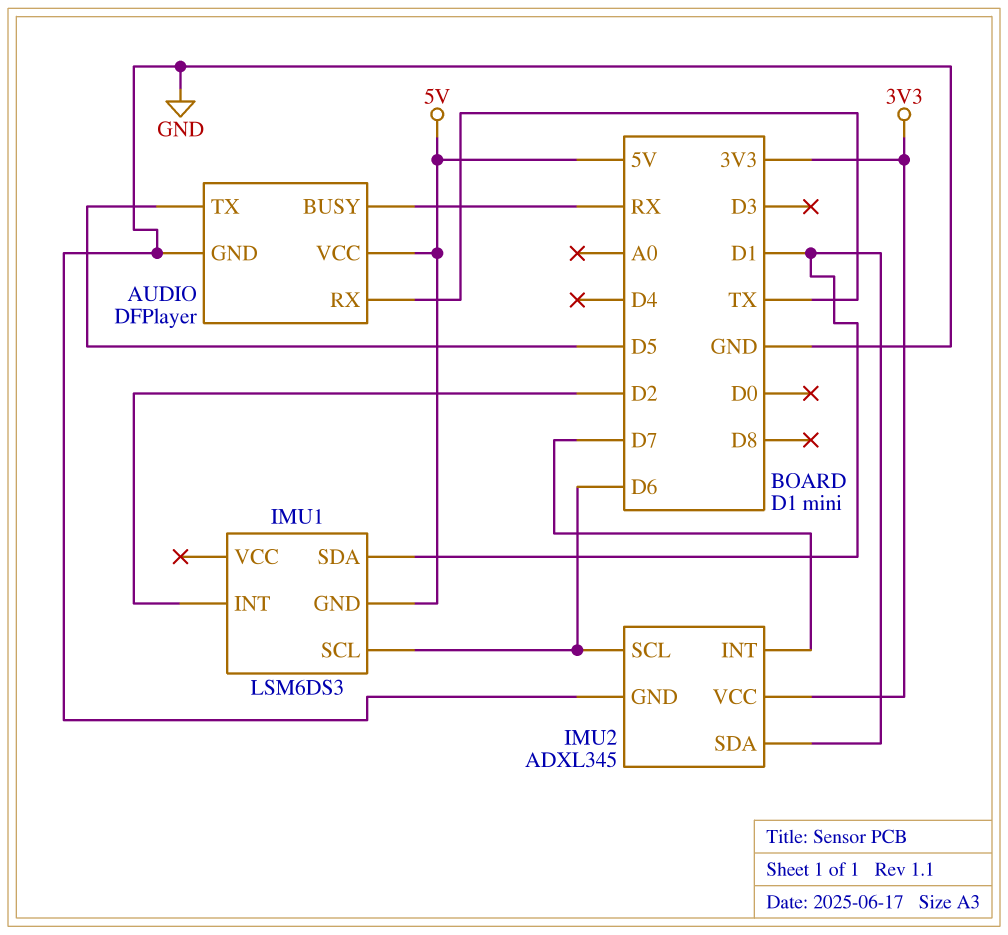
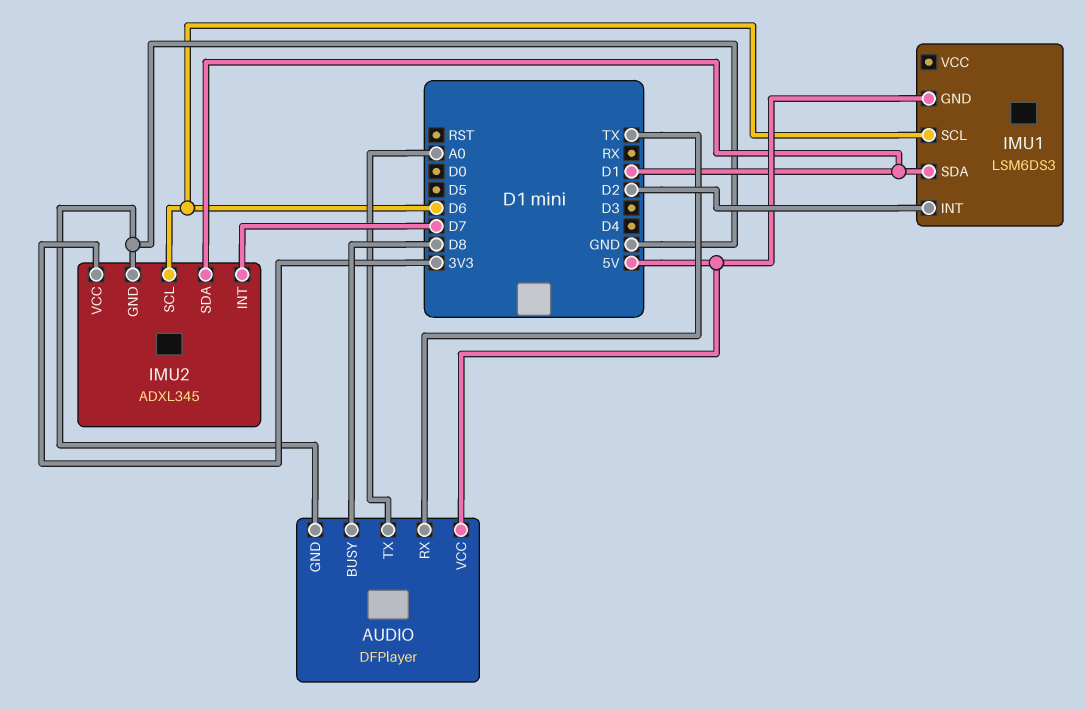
AUDIO pin BUSY: RX -> D8
AUDIO pin TX: D5 -> A0

